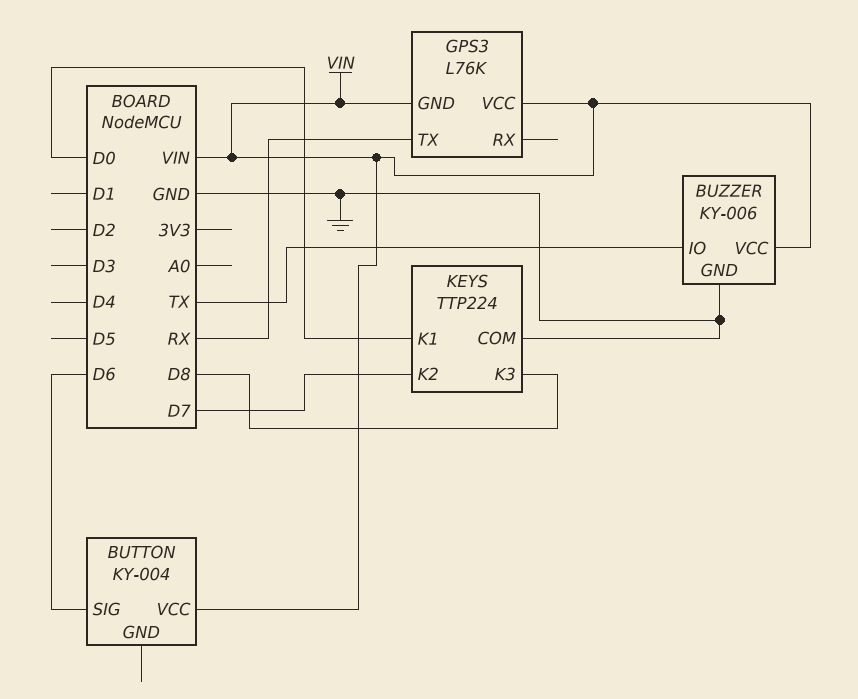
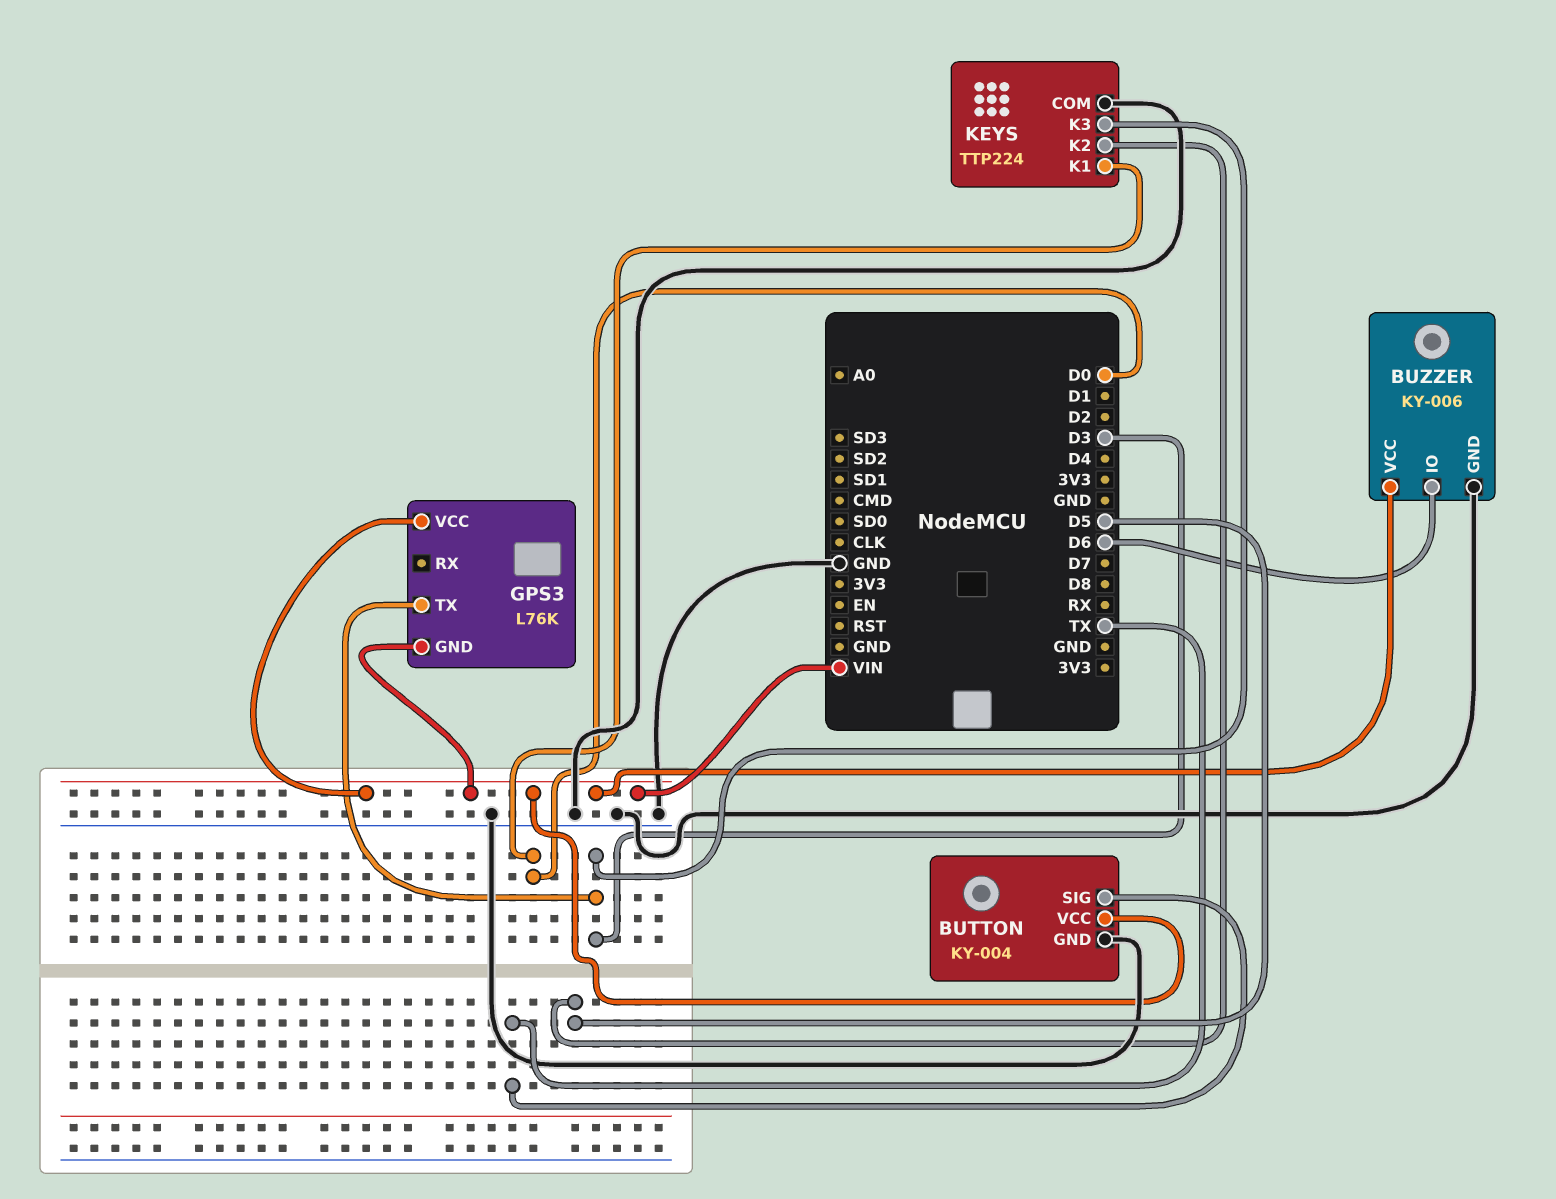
BUTTON pin GND: none -> GND
BUTTON pin SIG: D6 -> TX
BUZZER pin IO: TX -> D6
GPS3 pin TX: RX -> D3
KEYS pin K2: D7 -> D5
KEYS pin K3: D8 -> D3

